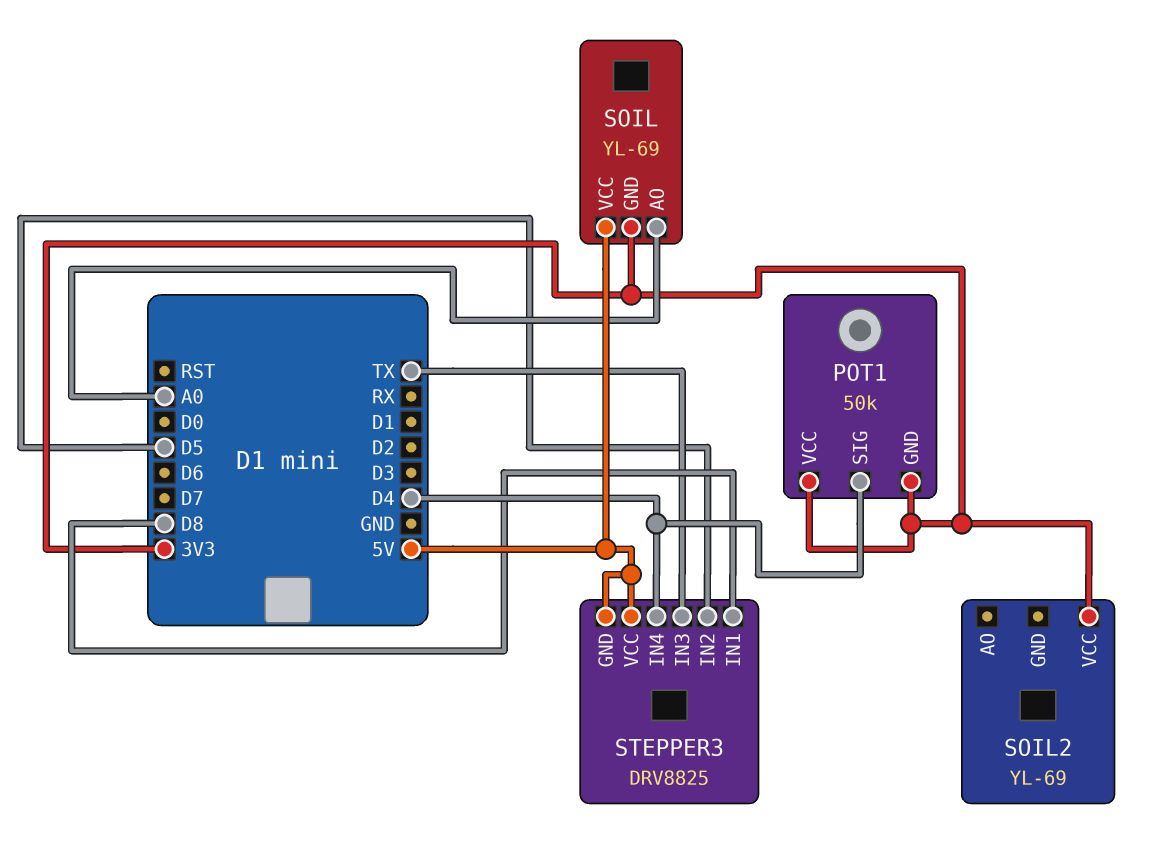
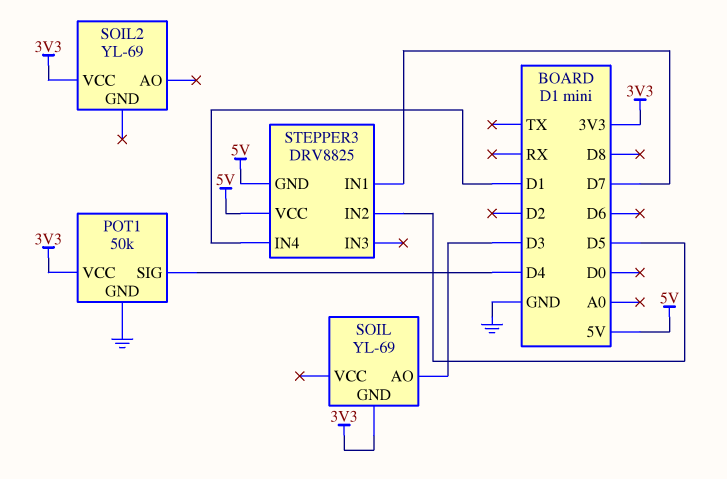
POT1 pin GND: 3V3 -> GND
SOIL pin AO: A0 -> D3
SOIL pin VCC: 5V -> none
STEPPER3 pin IN1: D8 -> D7
STEPPER3 pin IN3: TX -> none
STEPPER3 pin IN4: D4 -> D1

